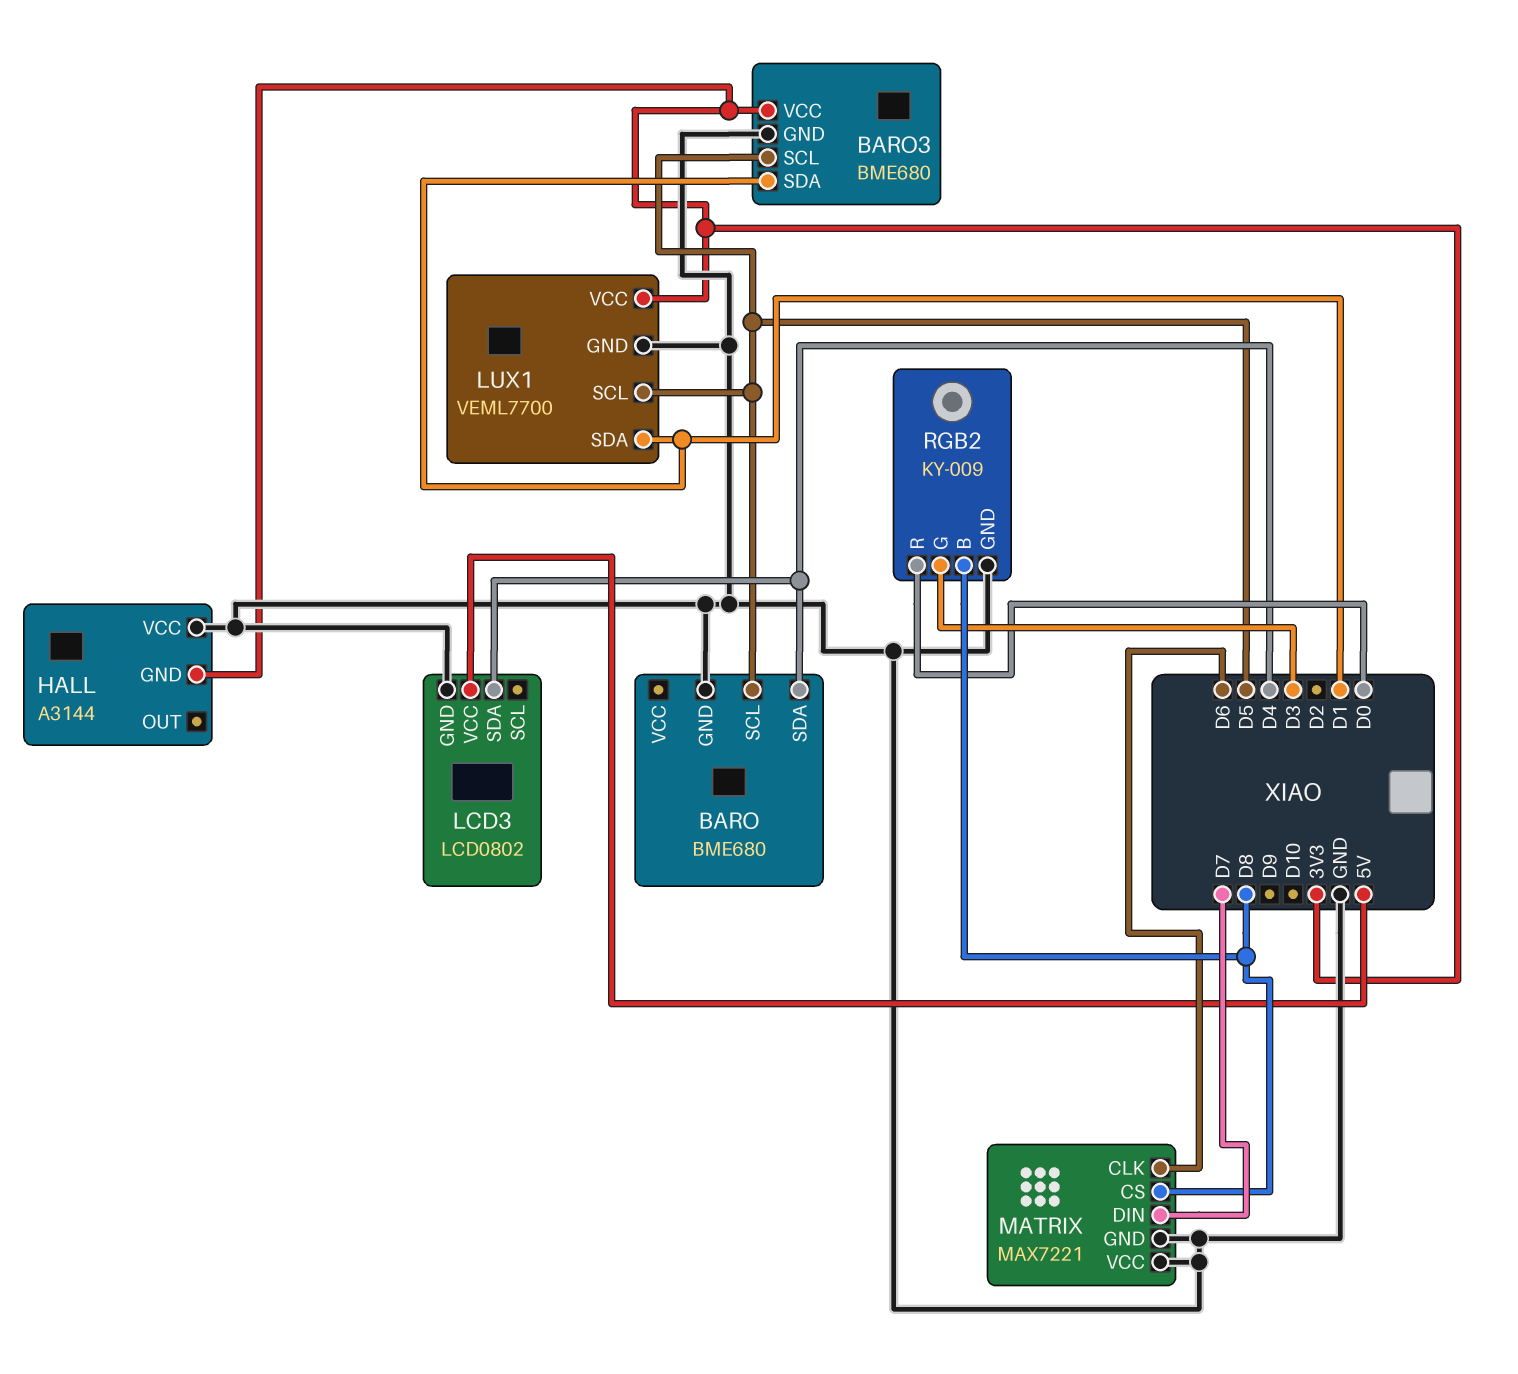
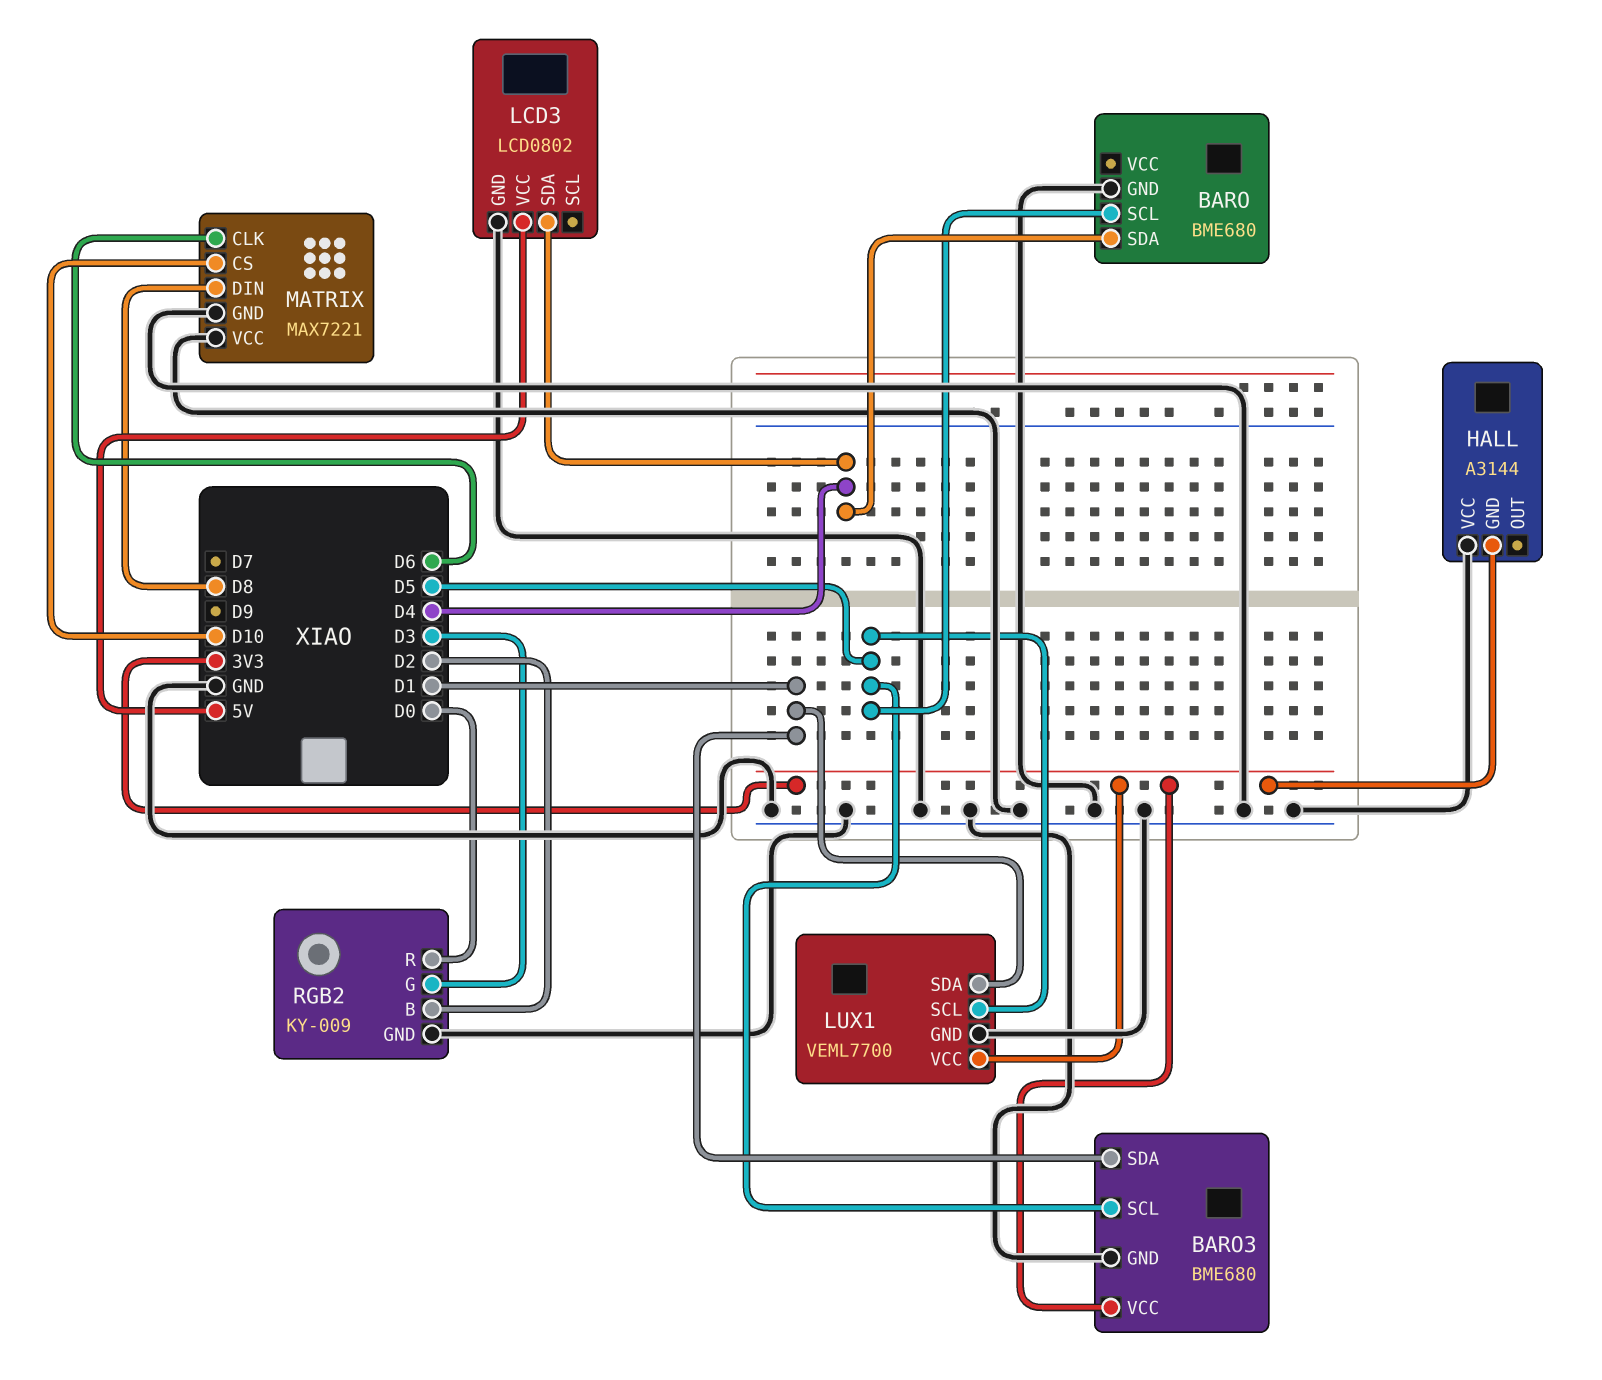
MATRIX pin CS: D8 -> D10
MATRIX pin DIN: D7 -> D8
RGB2 pin B: D8 -> D2

